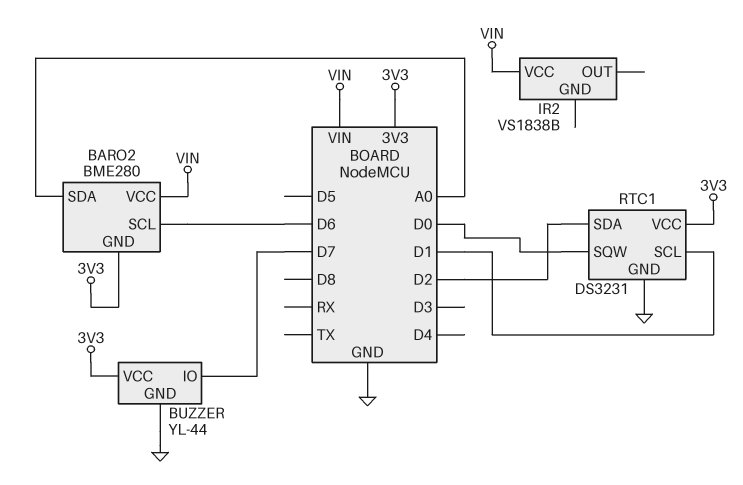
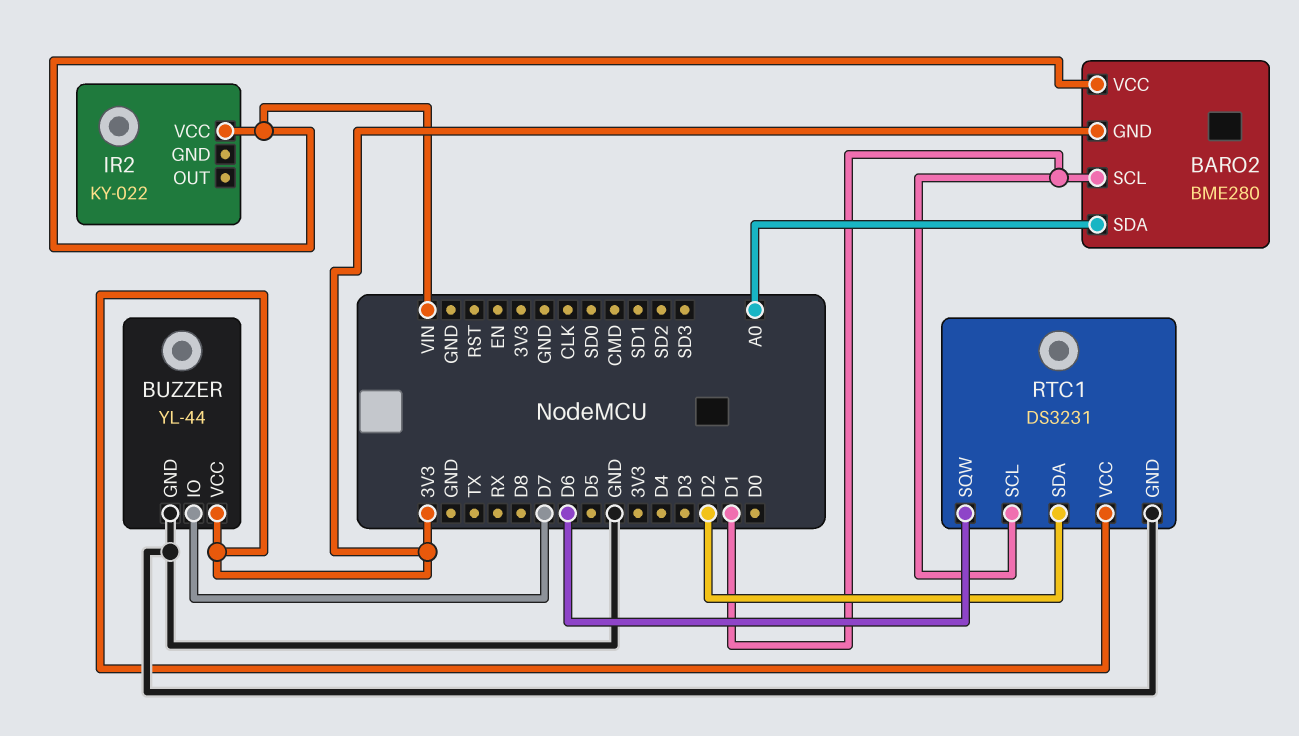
BARO2 pin SCL: D6 -> D1
IR2: VS1838B -> KY-022
RTC1 pin SQW: D0 -> D6

